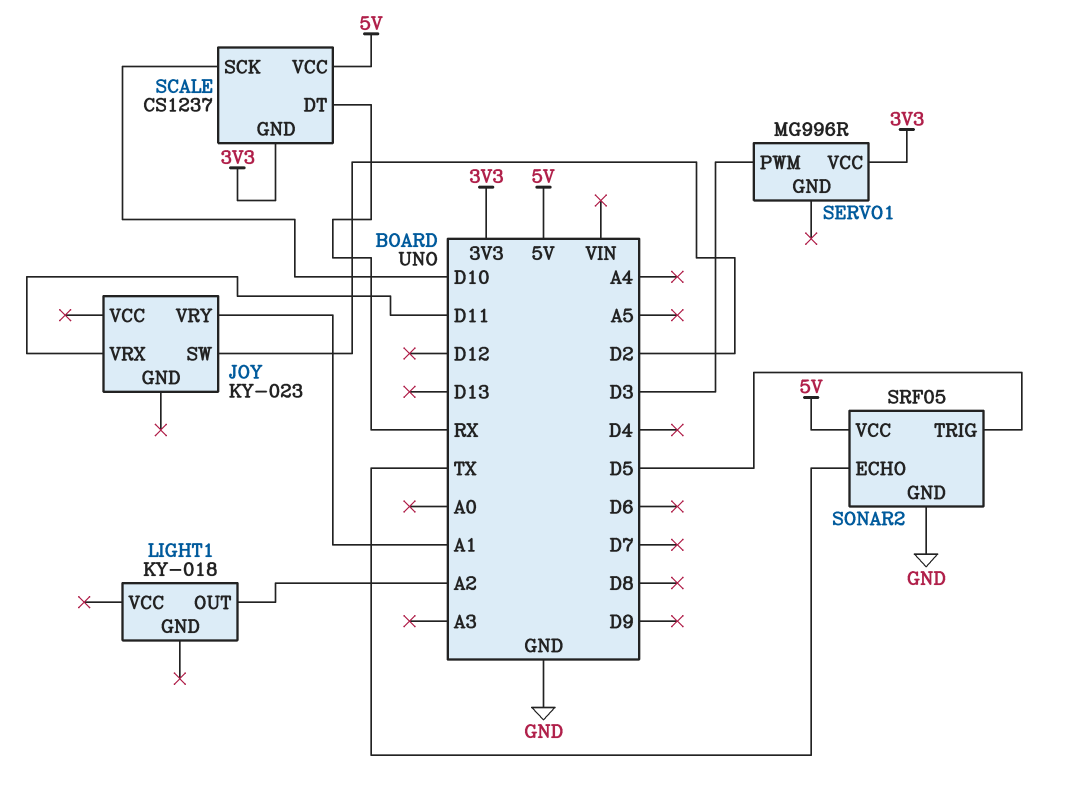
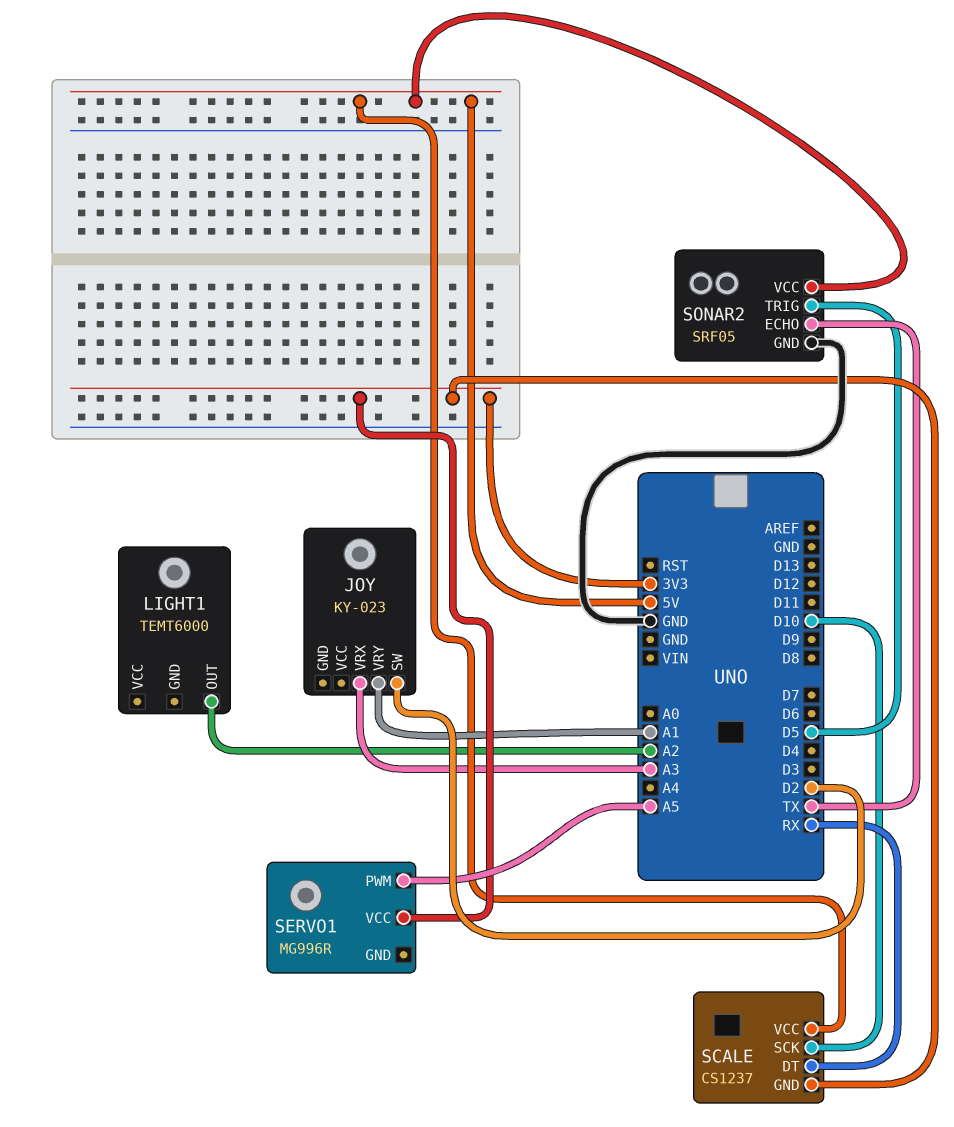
JOY pin VRX: D11 -> A3
LIGHT1: KY-018 -> TEMT6000
SERVO1 pin PWM: D3 -> A5

